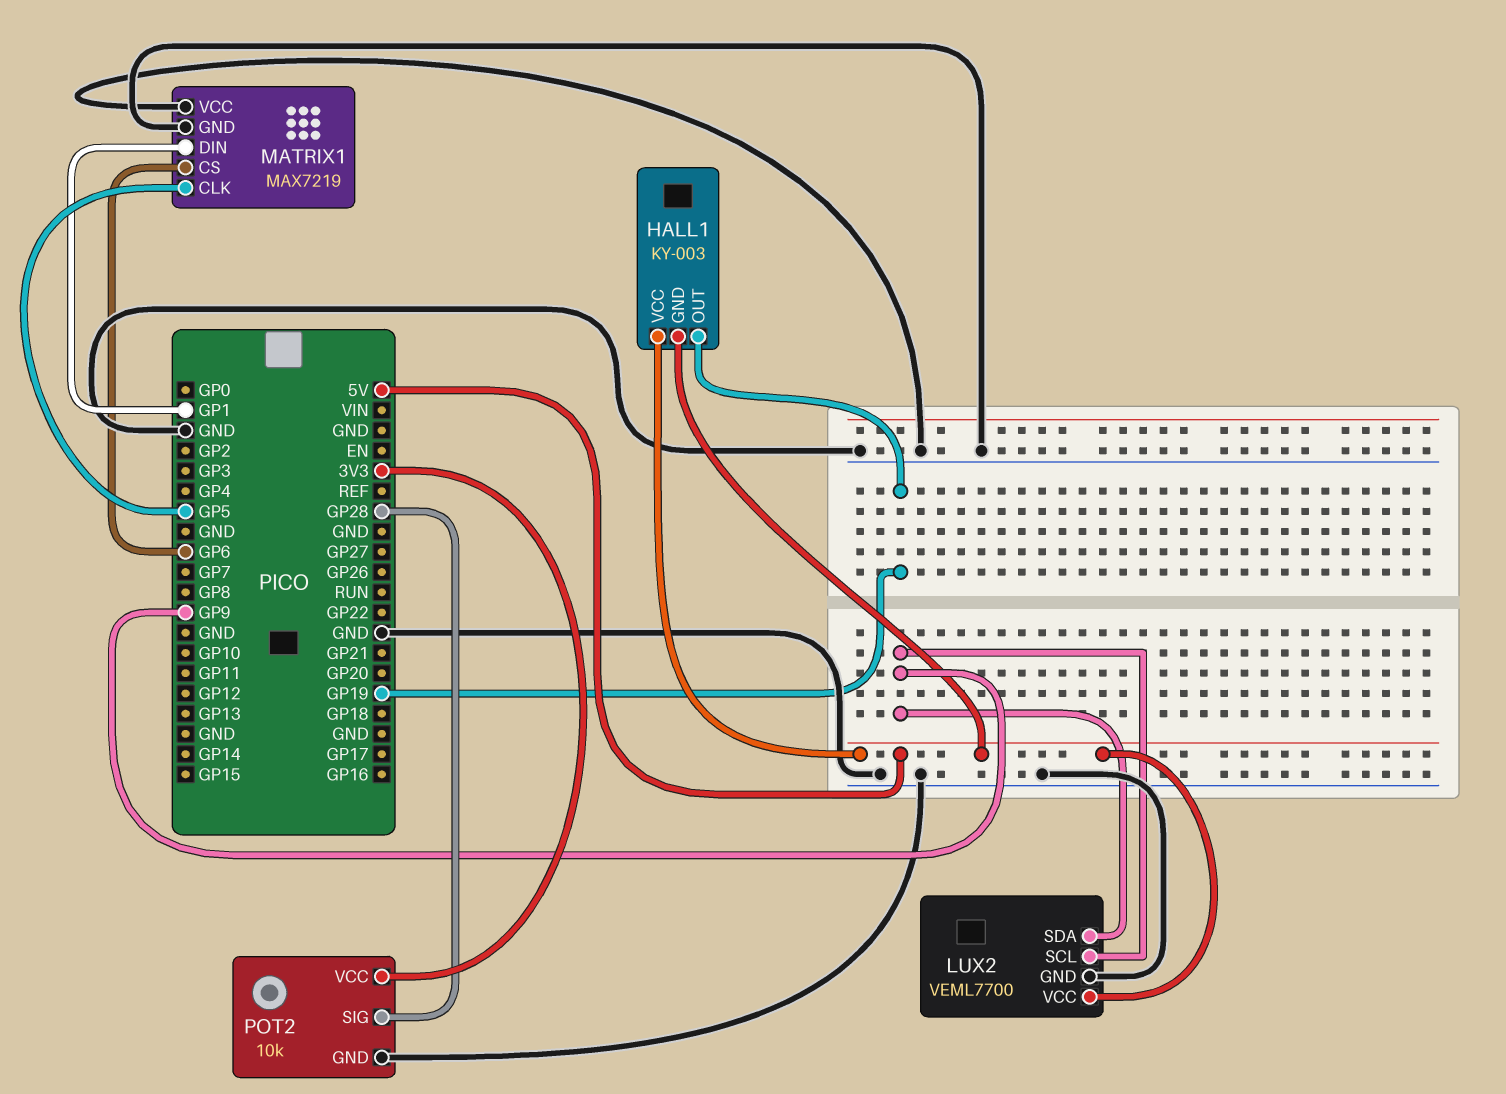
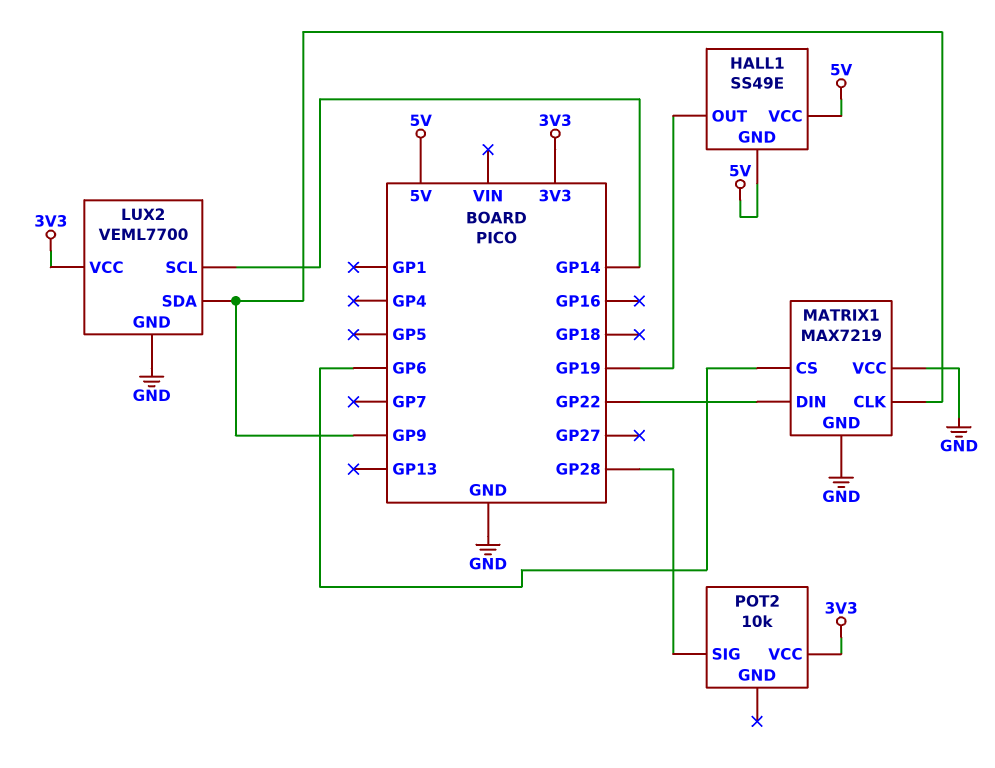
HALL1: KY-003 -> SS49E
LUX2 pin SCL: GP9 -> GP14
LUX2 pin VCC: 5V -> 3V3
MATRIX1 pin CLK: GP5 -> GP9
MATRIX1 pin DIN: GP1 -> GP22
POT2 pin GND: GND -> none

